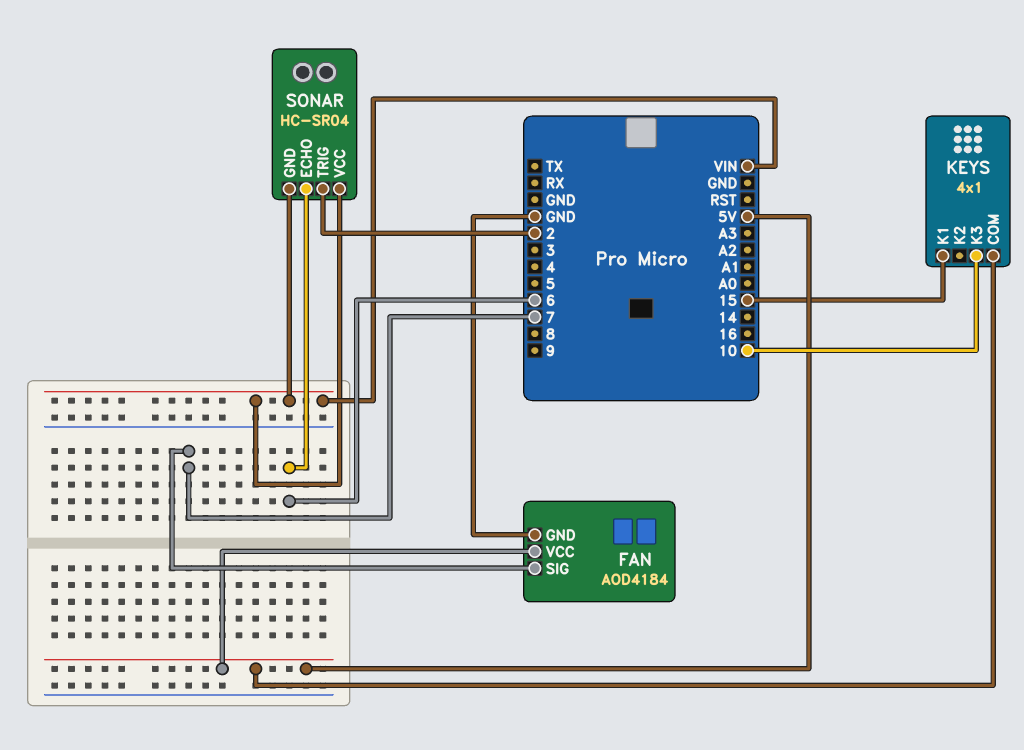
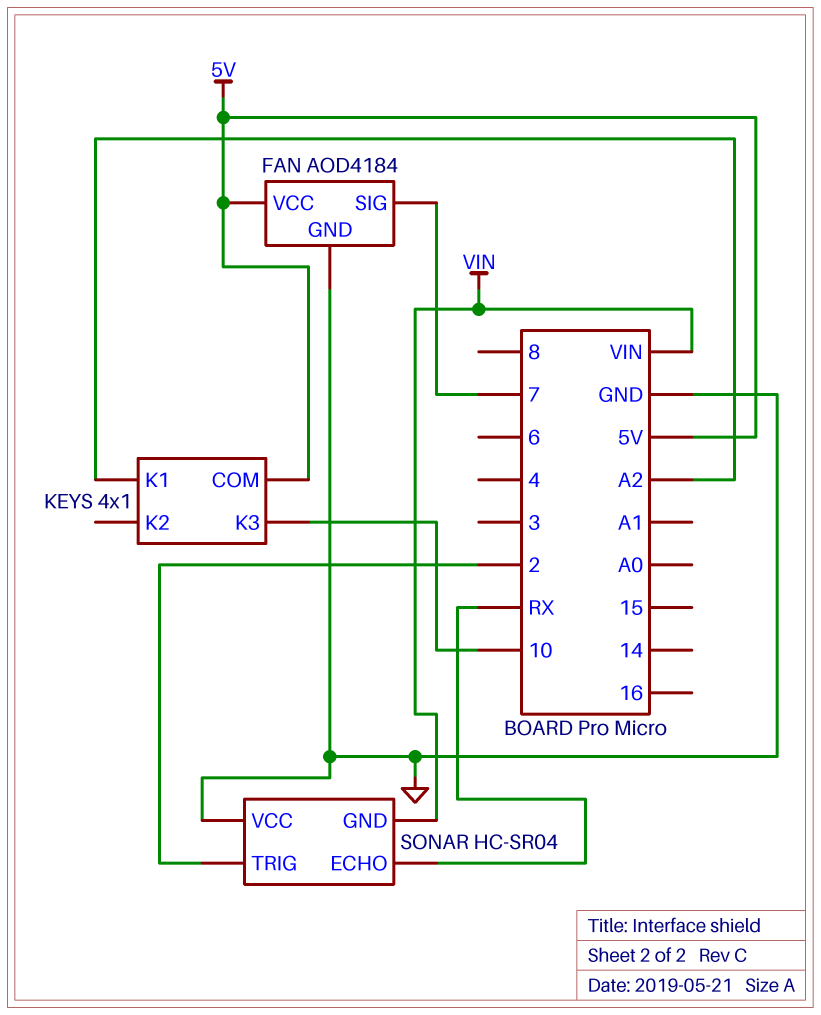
KEYS pin K1: 15 -> A2
SONAR pin ECHO: 6 -> RX
SONAR pin VCC: VIN -> GND

